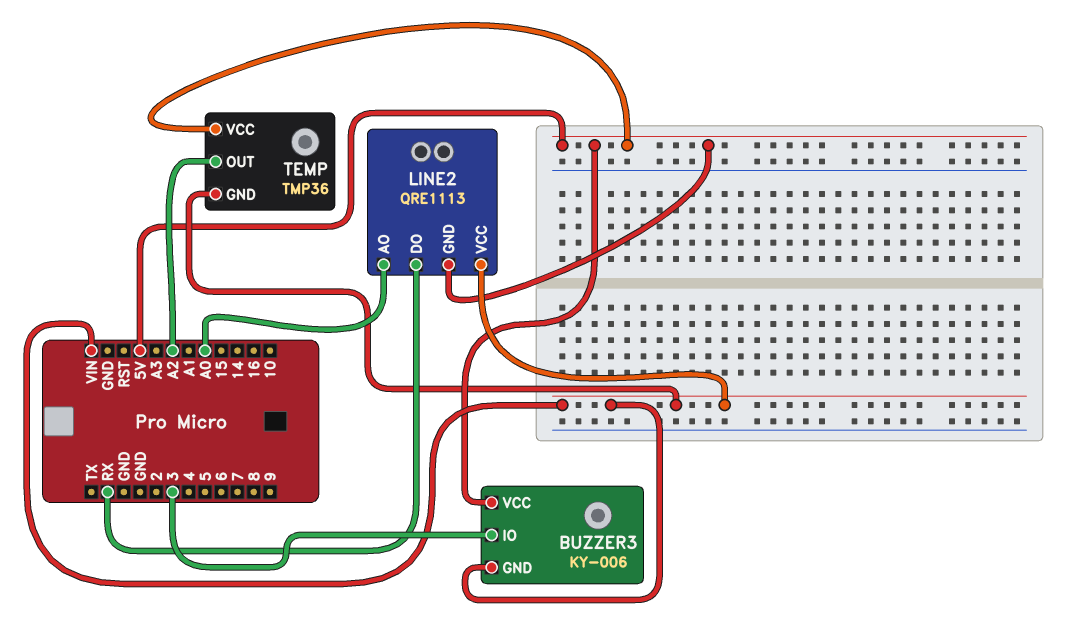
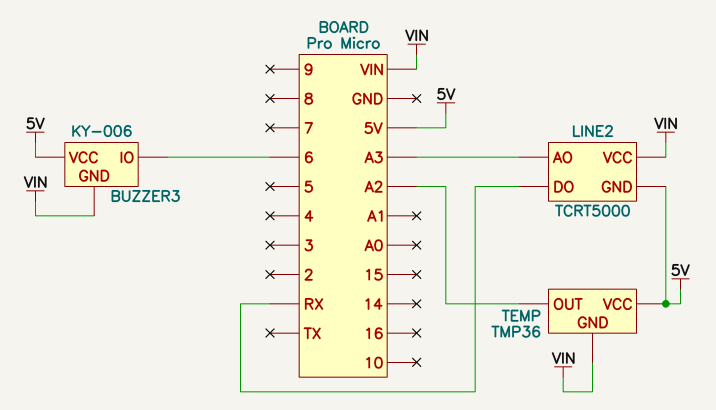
BUZZER3 pin IO: 3 -> 6
LINE2: QRE1113 -> TCRT5000
LINE2 pin AO: A0 -> A3

